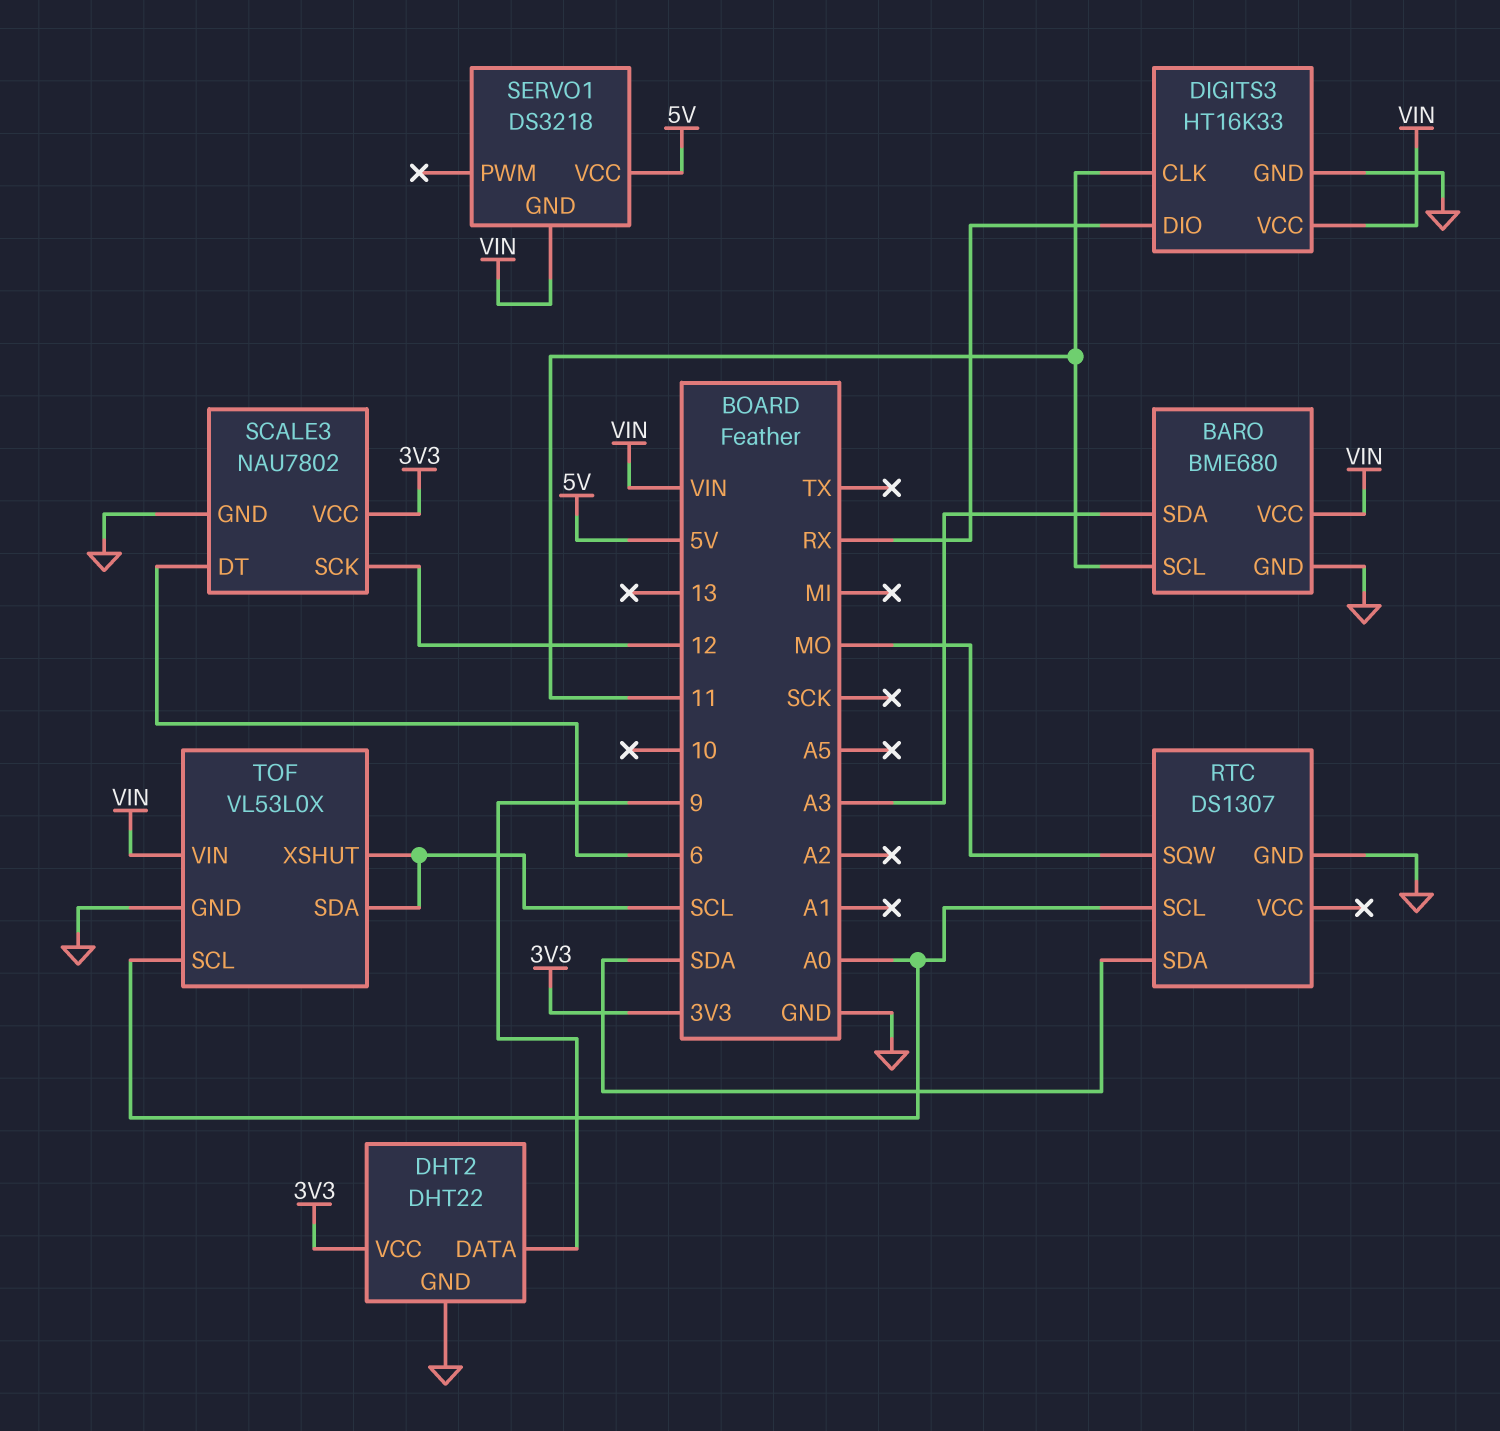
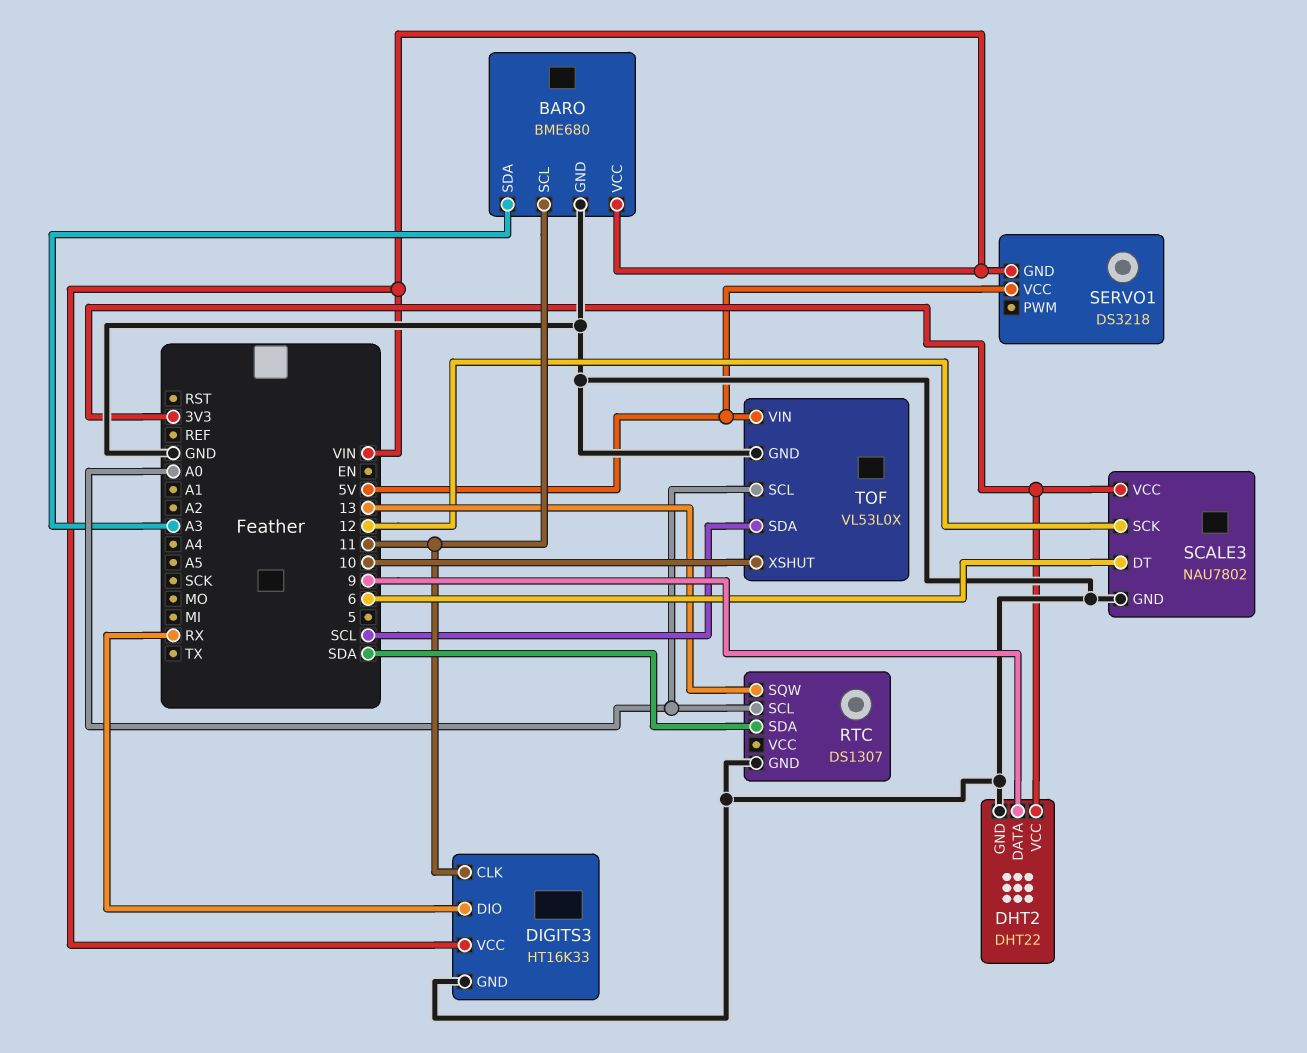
RTC pin SQW: MO -> 13
TOF pin VIN: VIN -> 5V
TOF pin XSHUT: SCL -> 10

